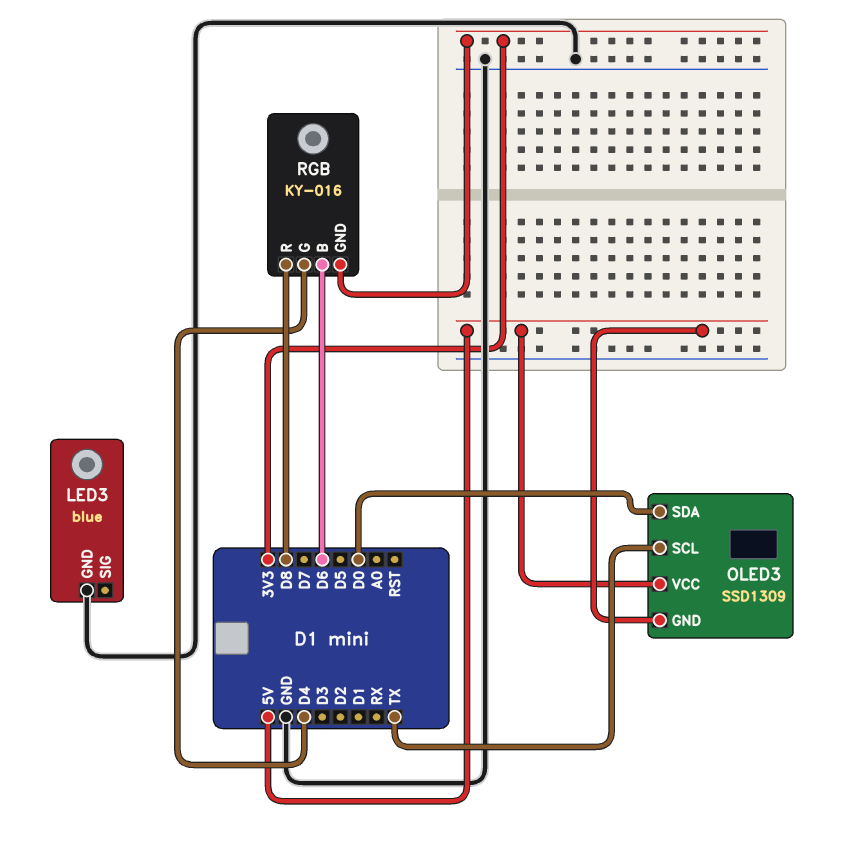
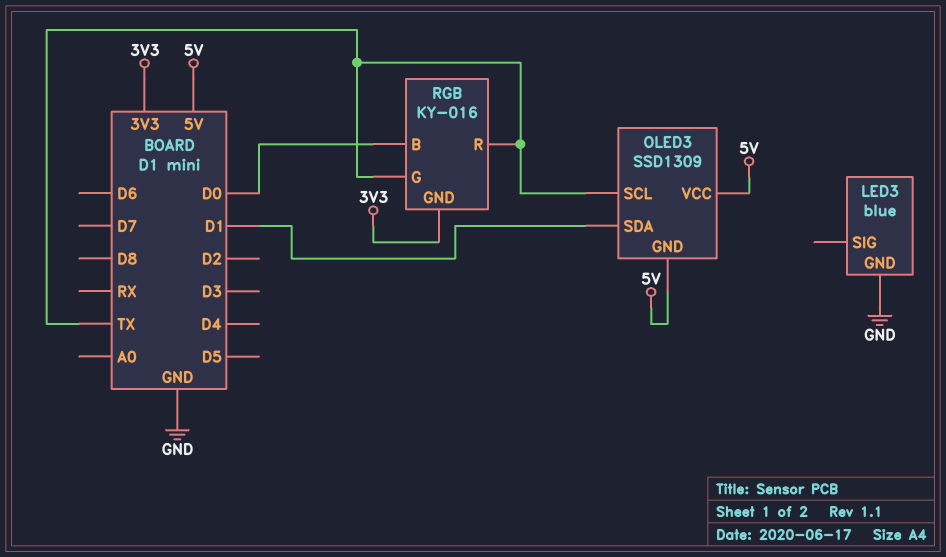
OLED3 pin SDA: D0 -> D1
RGB pin B: D6 -> D0
RGB pin G: D4 -> TX
RGB pin R: D8 -> TX

